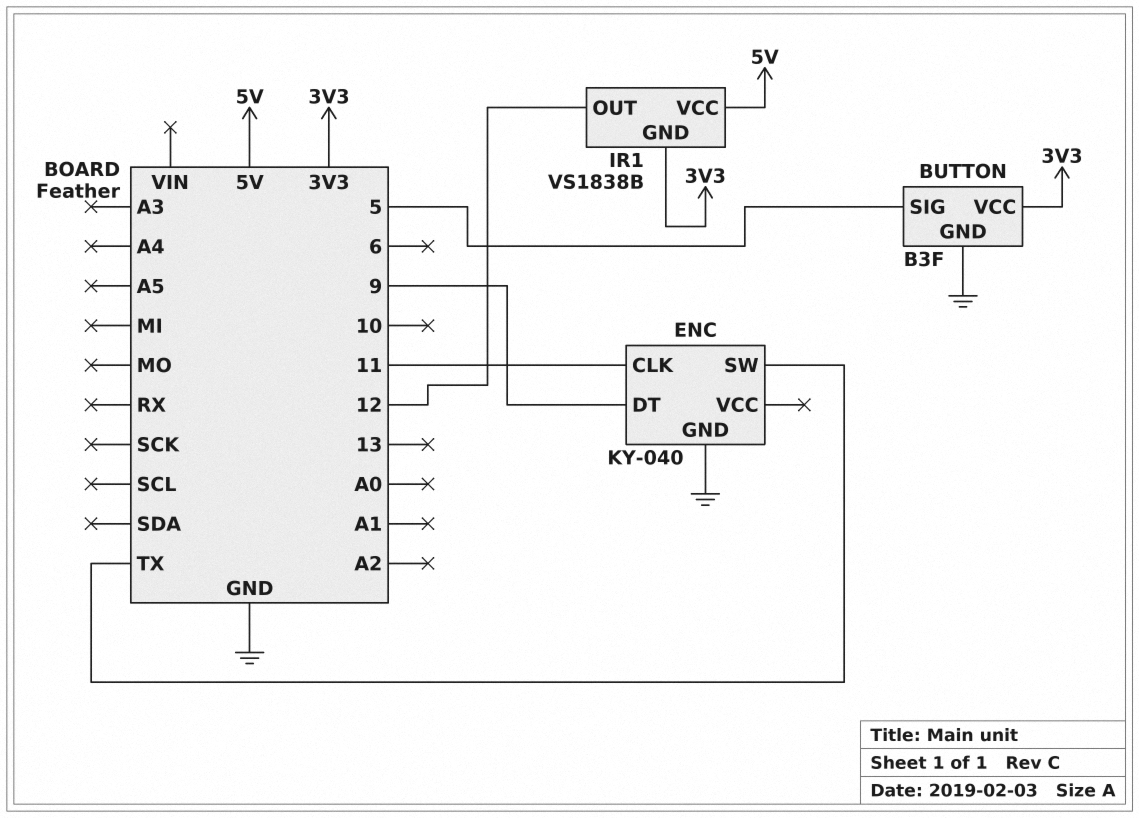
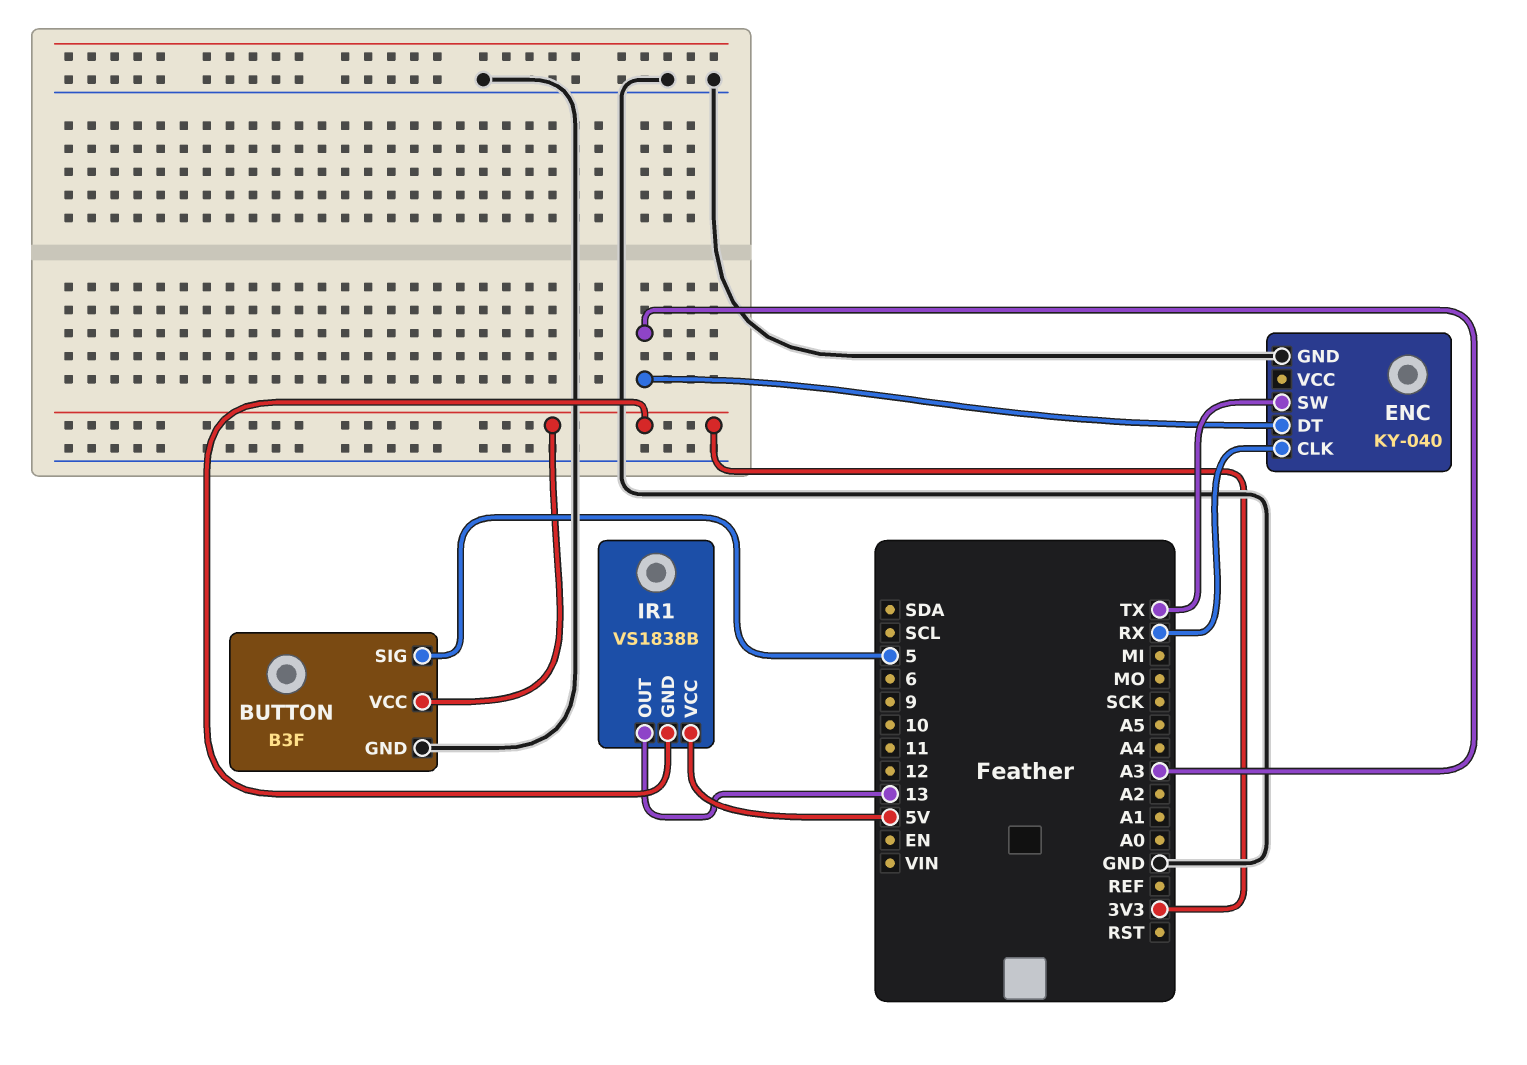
ENC pin CLK: 11 -> RX
ENC pin DT: 9 -> A3
IR1 pin OUT: 12 -> 13

